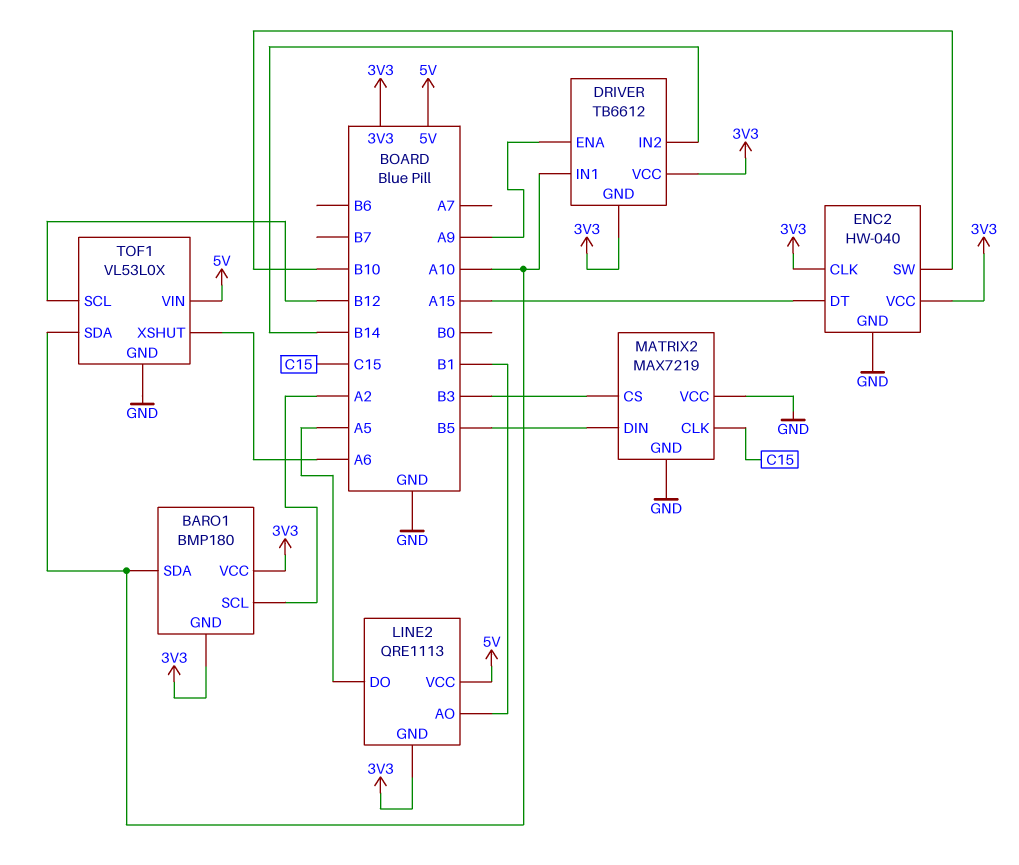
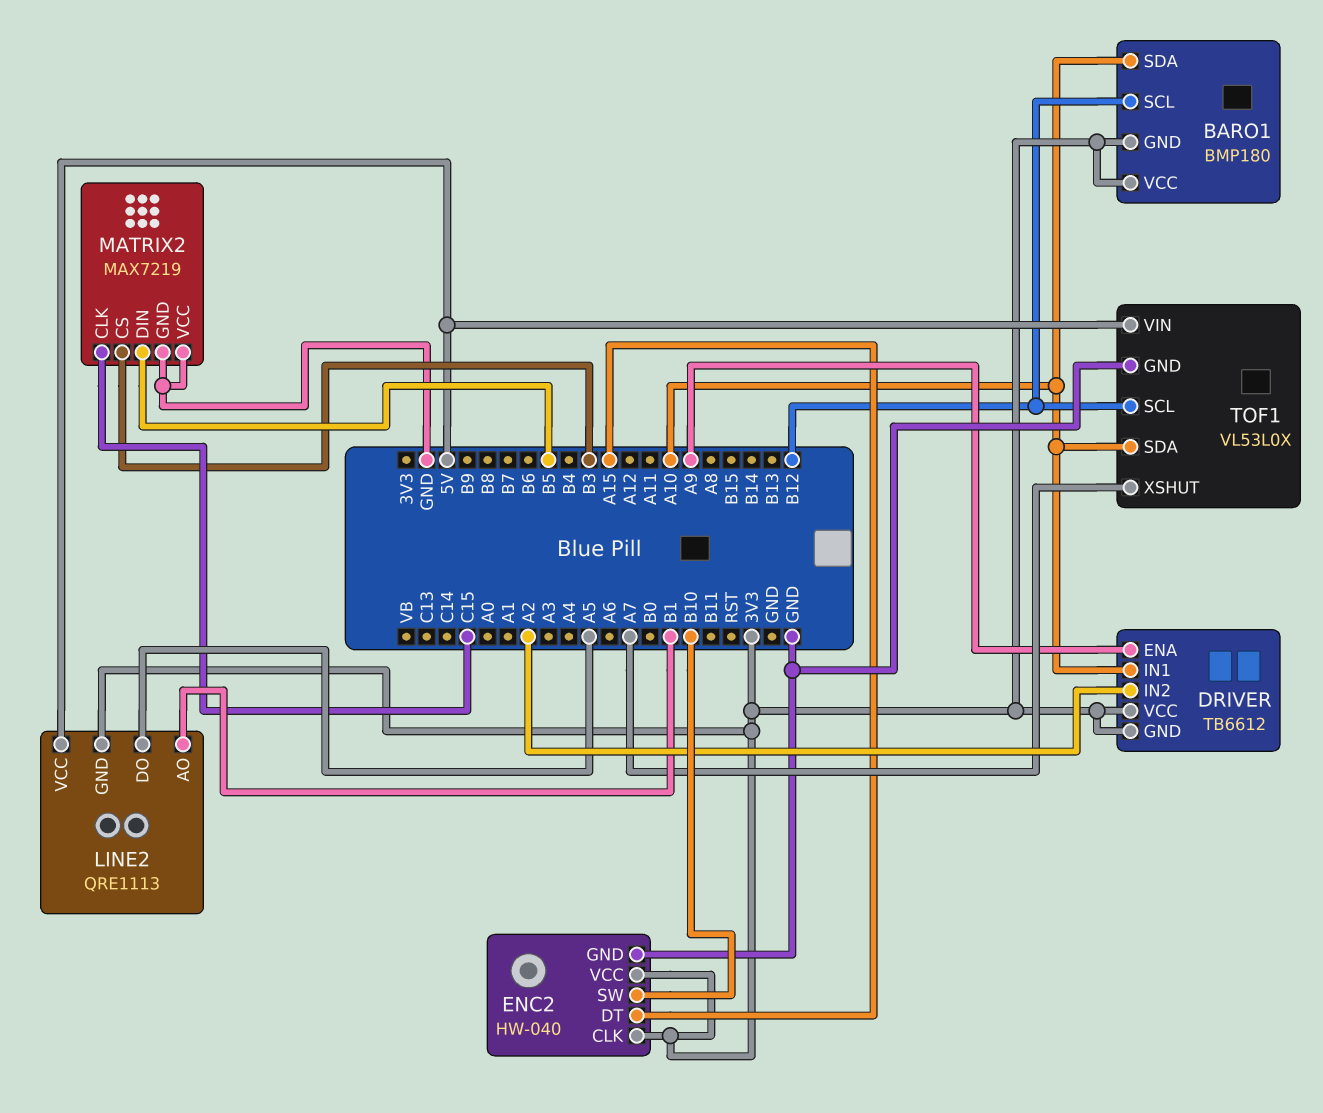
BARO1 pin SCL: A2 -> B12
DRIVER pin IN2: B14 -> A2
TOF1 pin XSHUT: A6 -> A7

